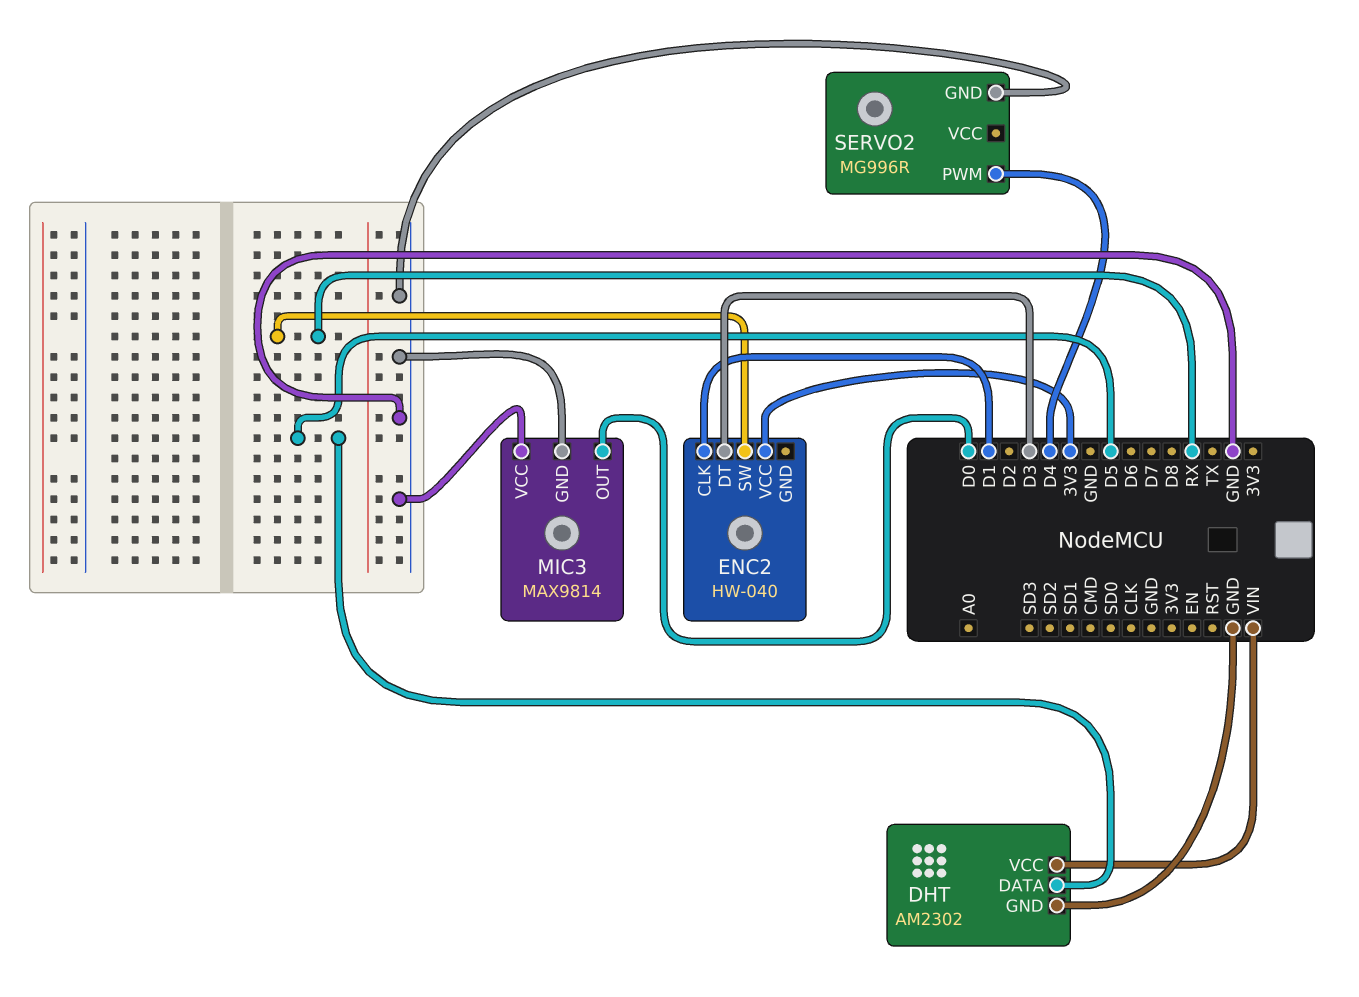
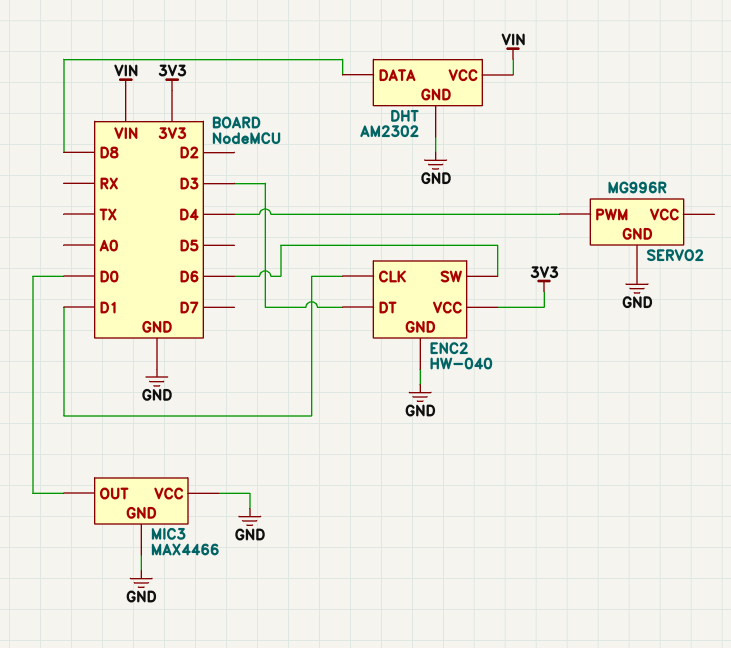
DHT pin DATA: D5 -> D8
ENC2 pin GND: none -> GND
ENC2 pin SW: RX -> D6
MIC3: MAX9814 -> MAX4466

